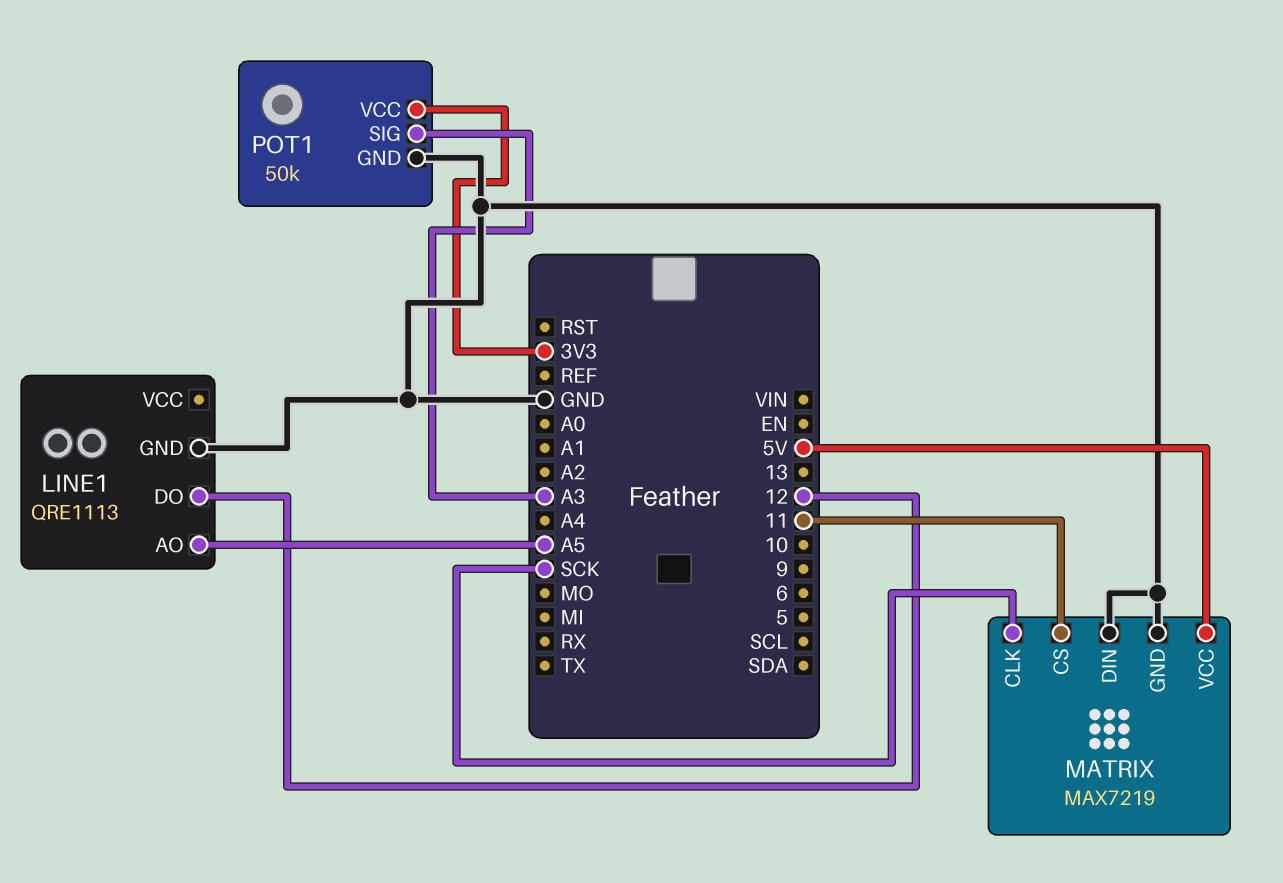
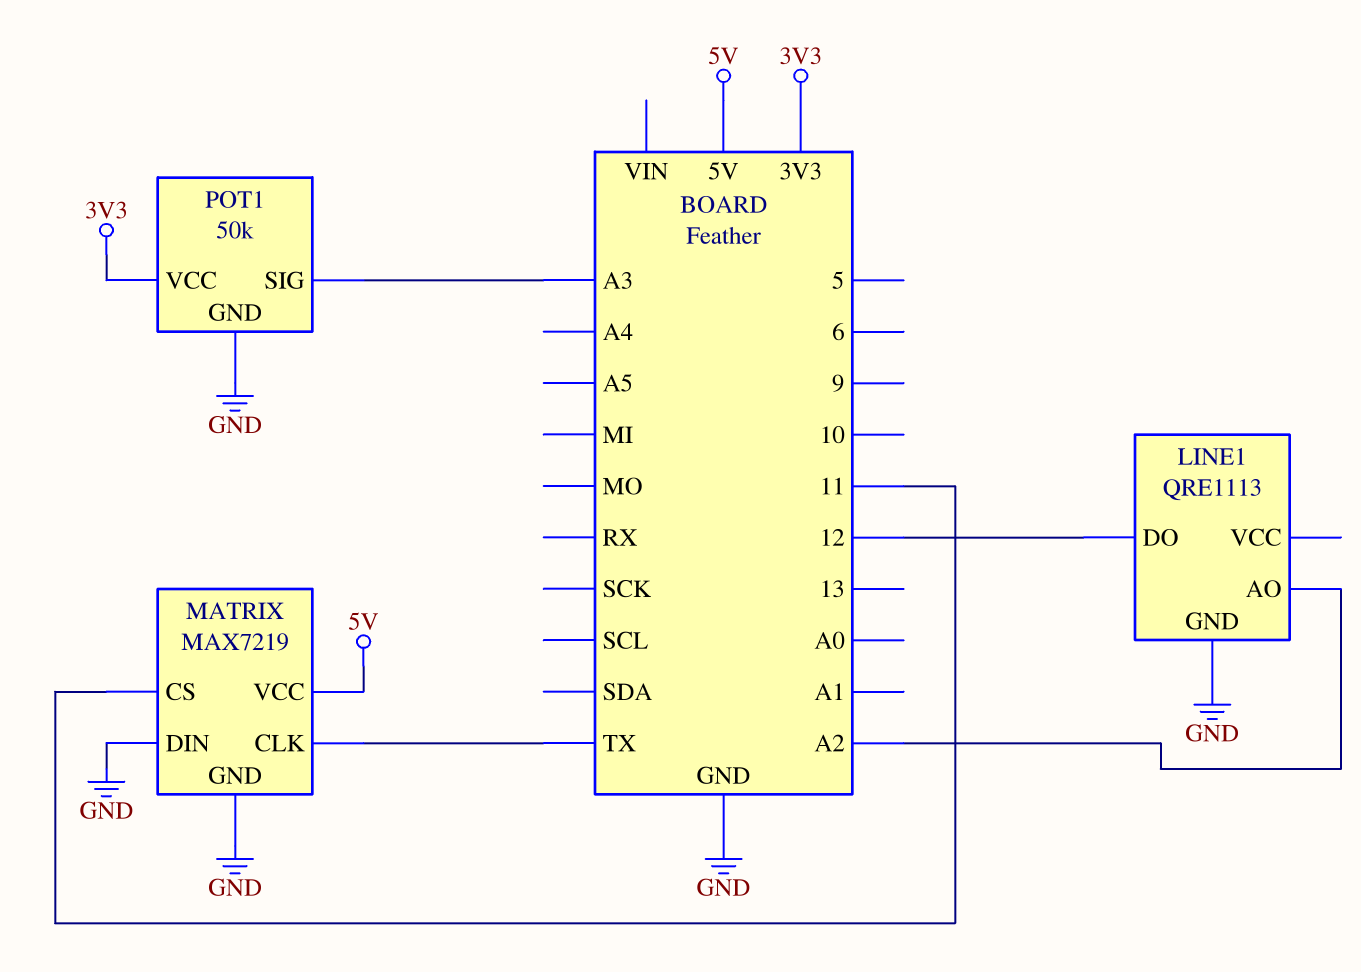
LINE1 pin AO: A5 -> A2
MATRIX pin CLK: SCK -> TX

